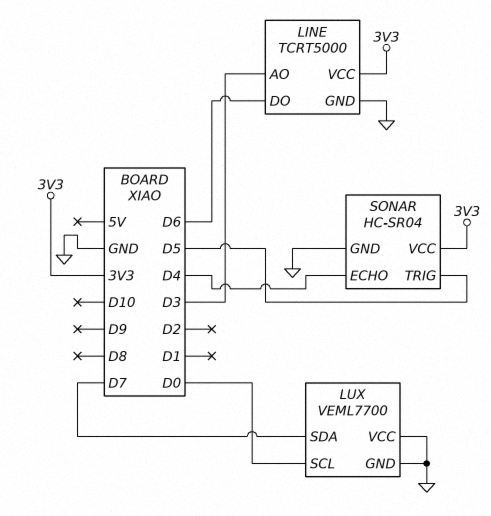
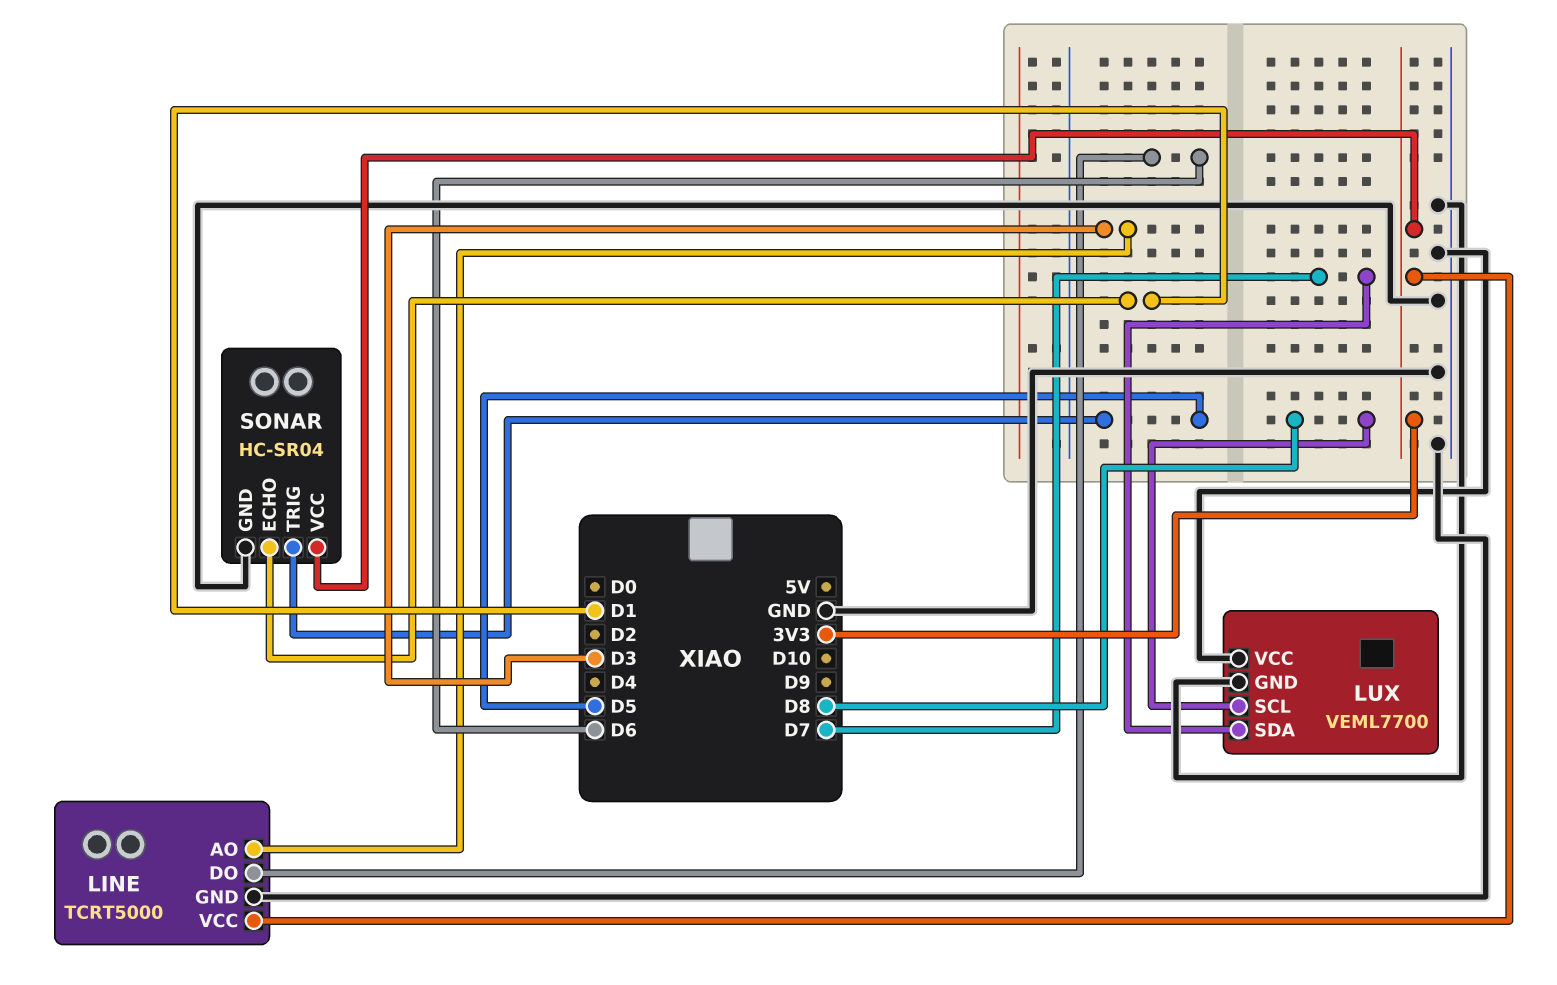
LUX pin SCL: D0 -> D8
SONAR pin ECHO: D4 -> D1

